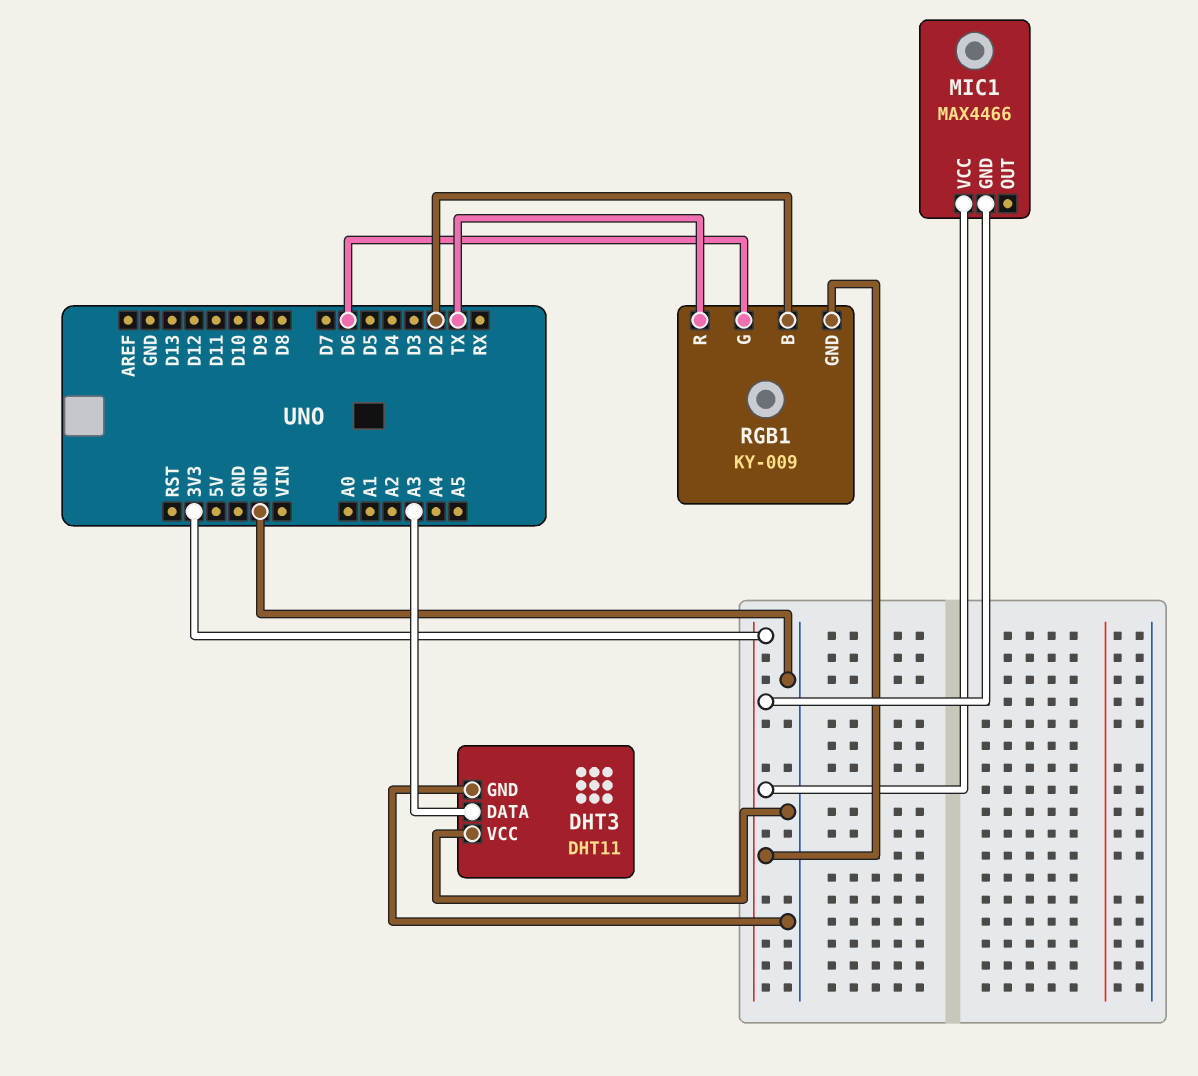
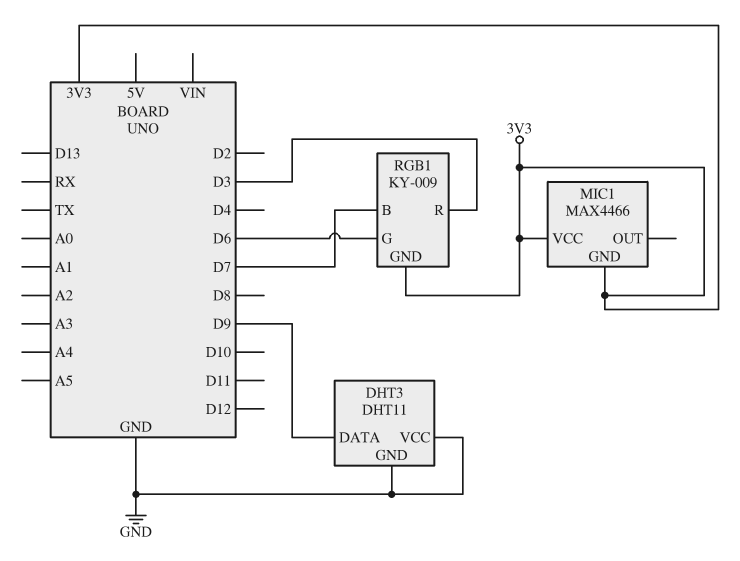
DHT3 pin DATA: A3 -> D9
RGB1 pin B: D2 -> D7
RGB1 pin R: TX -> D3

